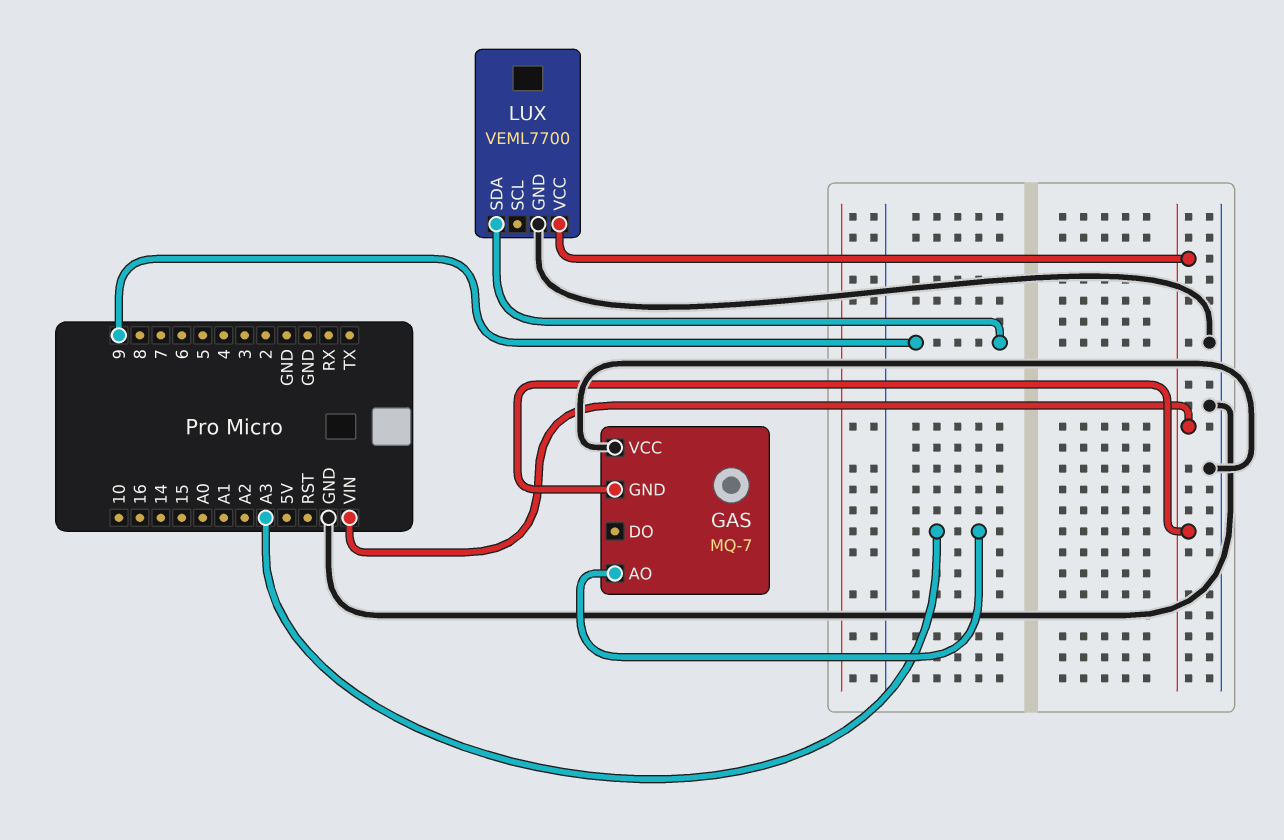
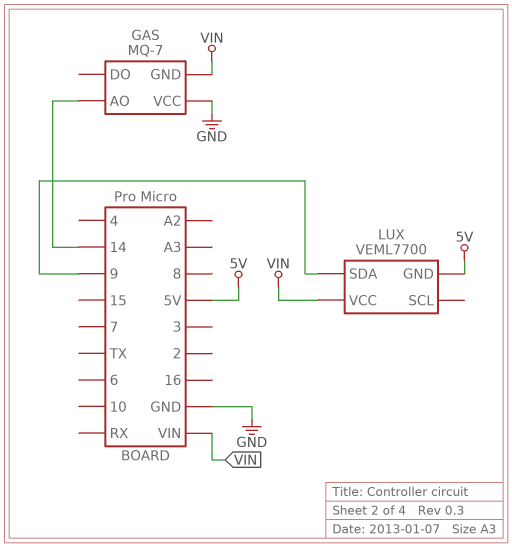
GAS pin AO: A3 -> 14
LUX pin GND: GND -> 5V

